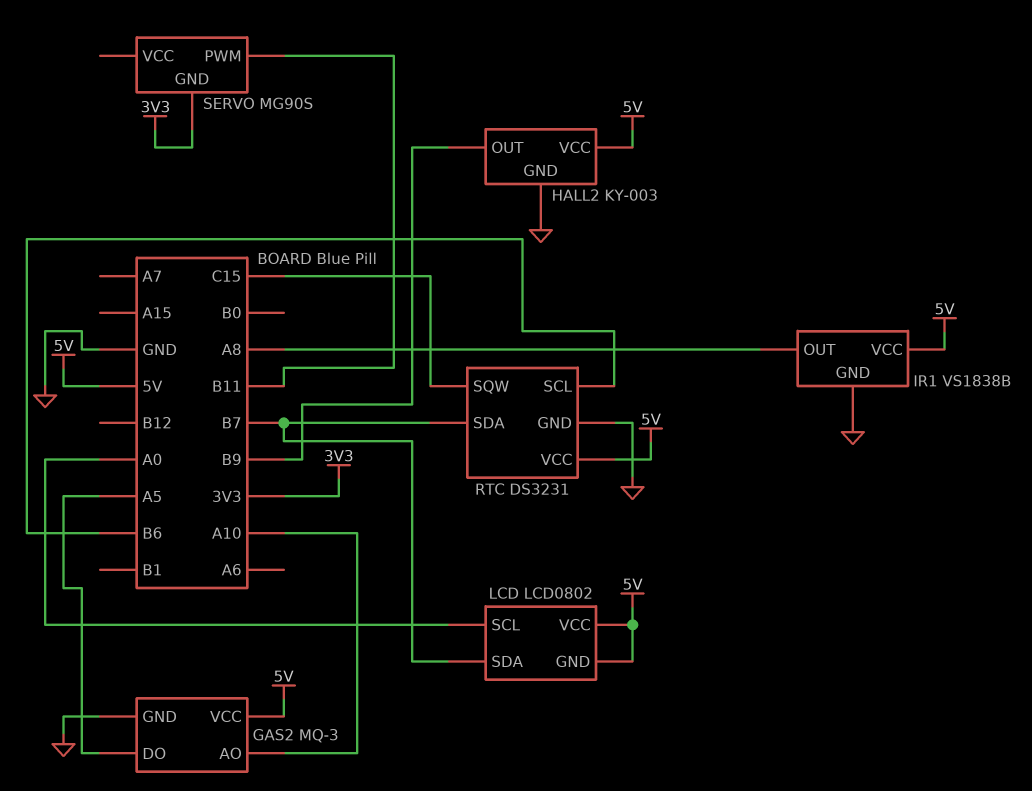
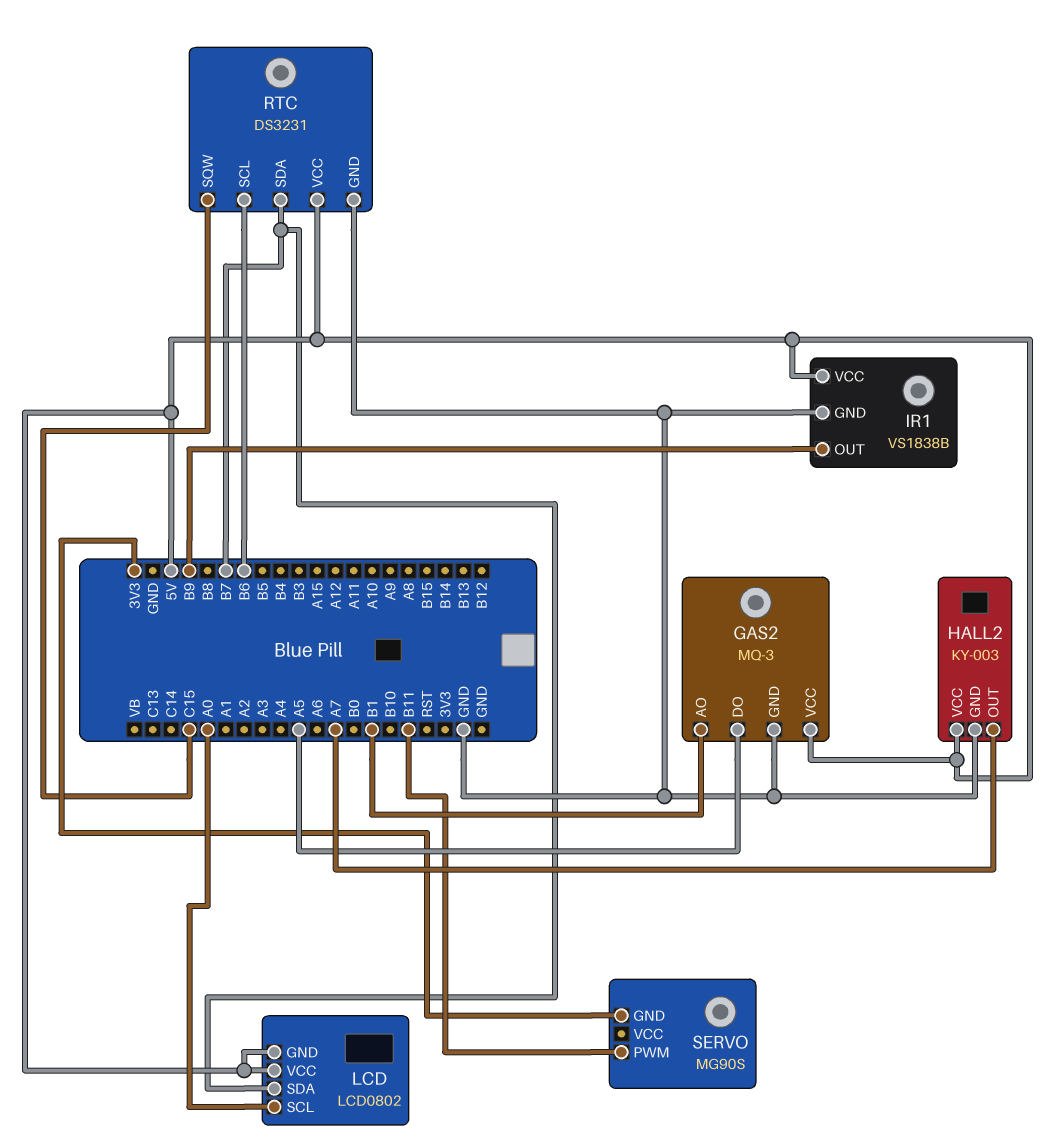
GAS2 pin AO: A10 -> B1
HALL2 pin OUT: B9 -> A7
IR1 pin OUT: A8 -> B9

